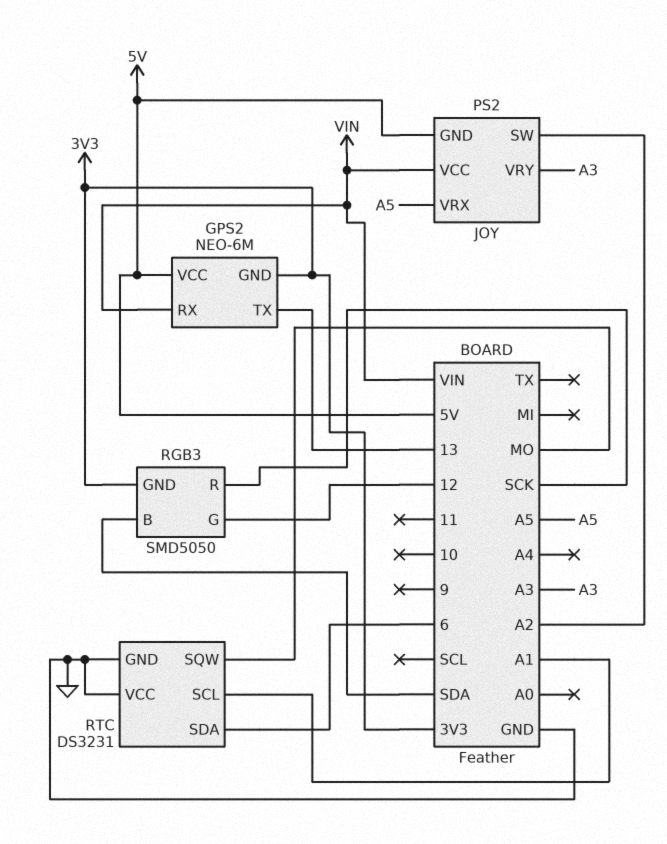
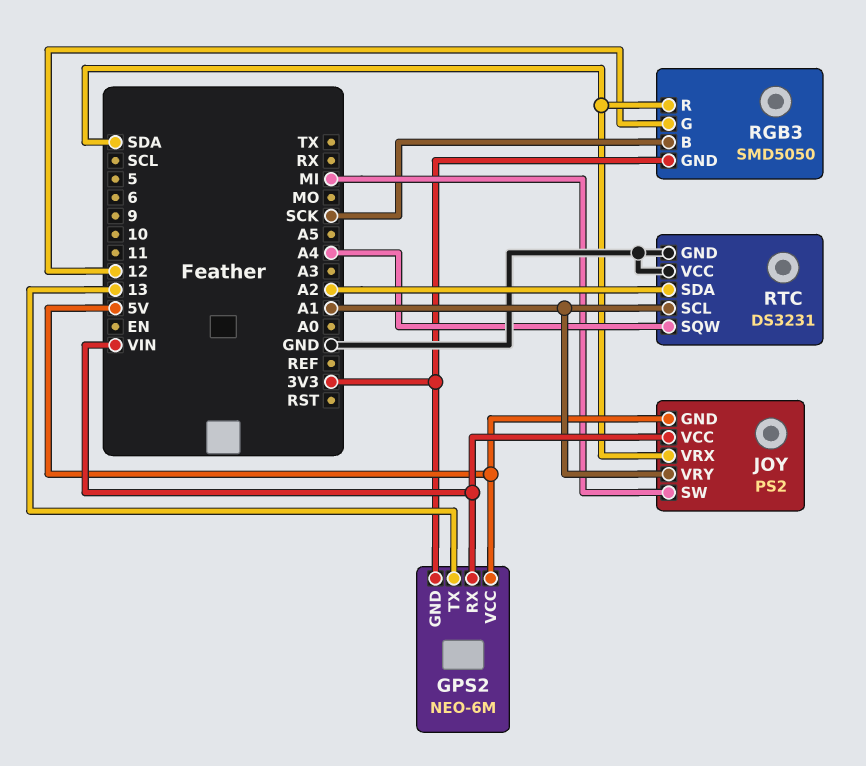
JOY pin SW: A2 -> MI
JOY pin VRX: A5 -> SDA
JOY pin VRY: A3 -> A1
RGB3 pin B: SDA -> SCK
RGB3 pin R: SCK -> SDA
RTC pin SDA: 6 -> A2
RTC pin SQW: MO -> A4

